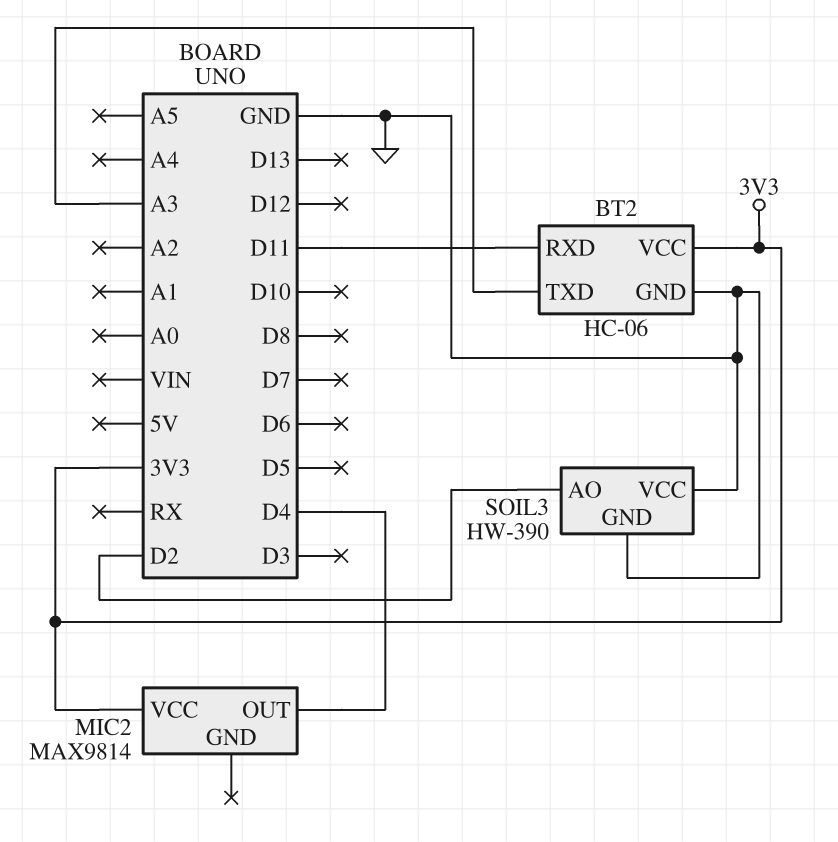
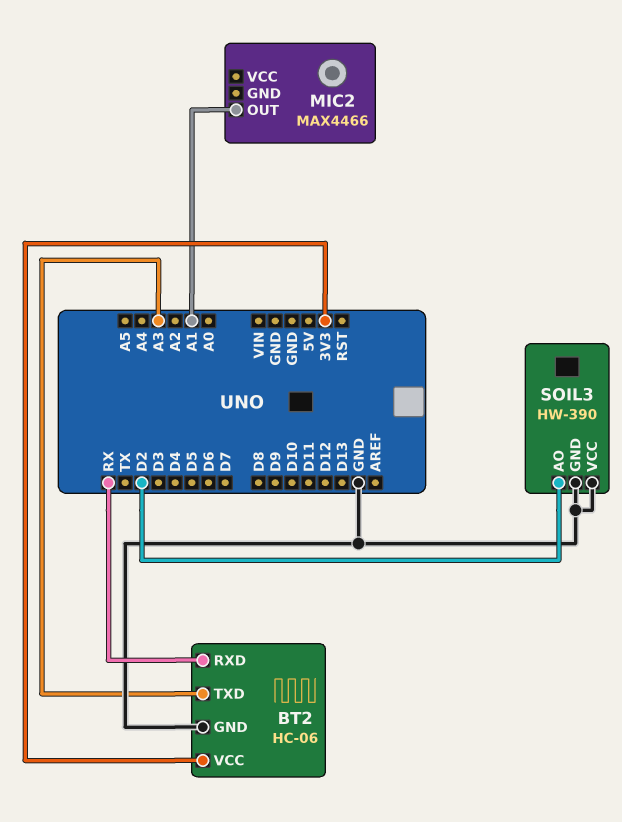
BT2 pin RXD: D11 -> RX
MIC2: MAX9814 -> MAX4466
MIC2 pin OUT: D4 -> A1
MIC2 pin VCC: 3V3 -> none

